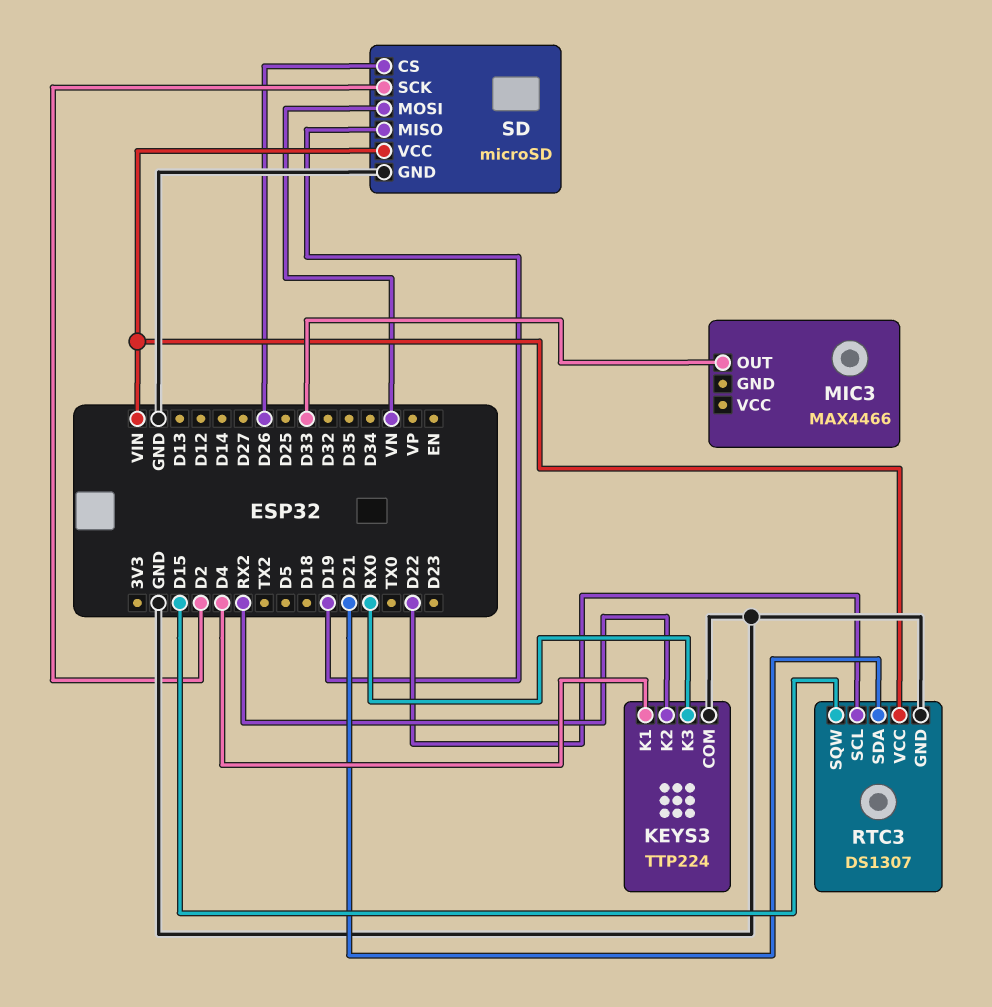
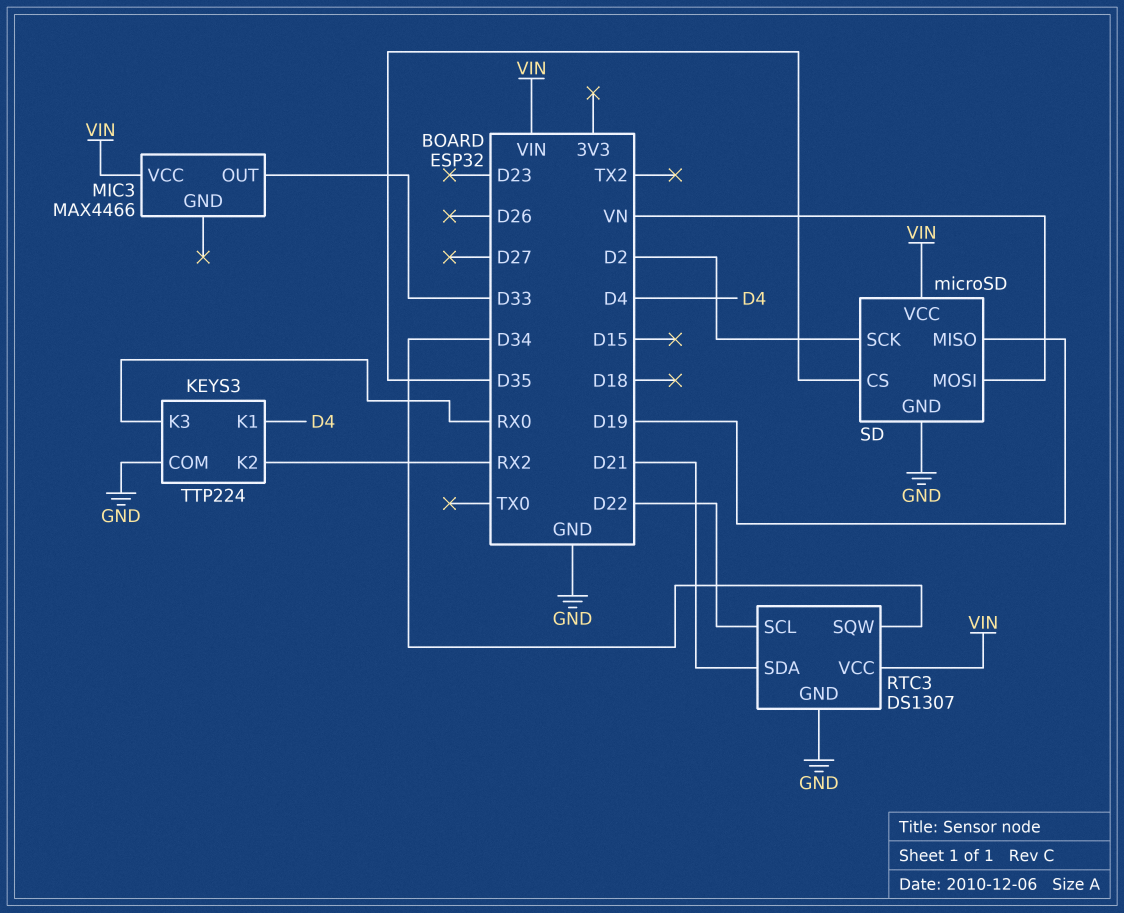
MIC3 pin VCC: none -> VIN
RTC3 pin SQW: D15 -> D34
SD pin CS: D26 -> D35

